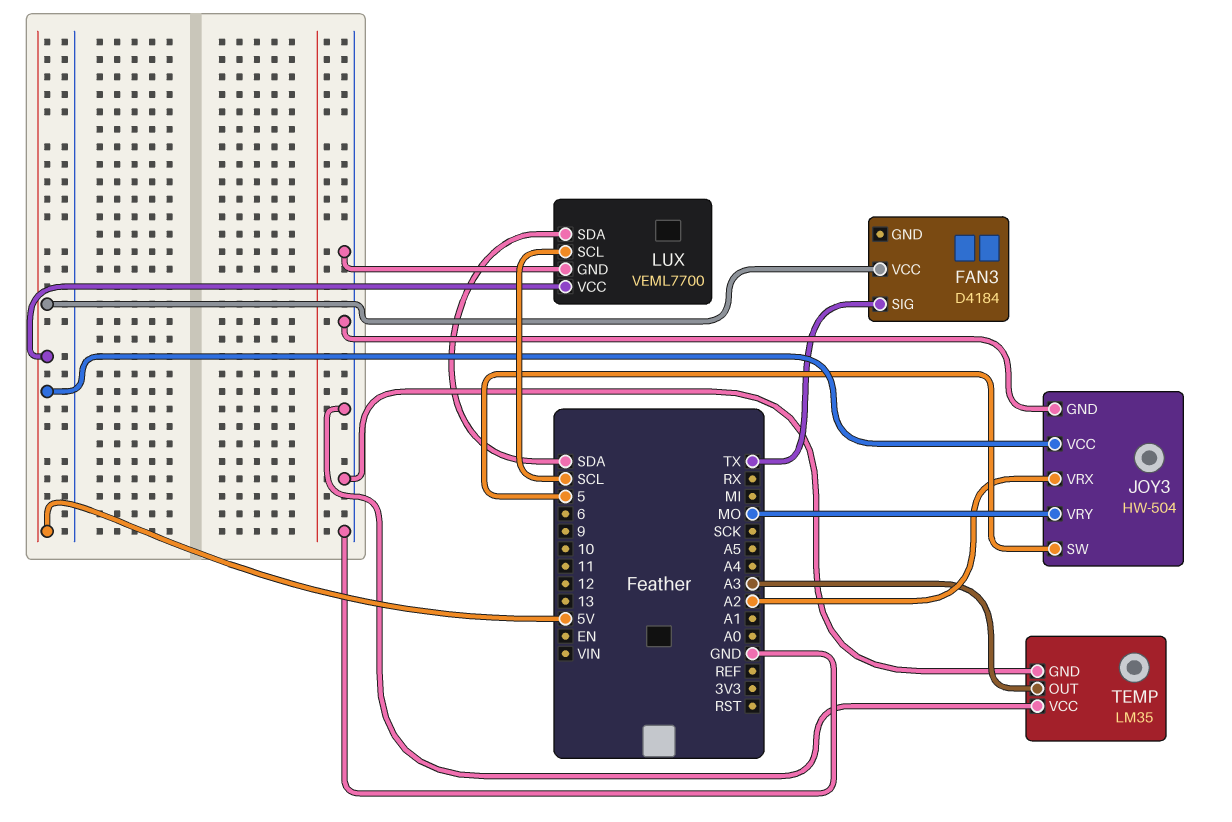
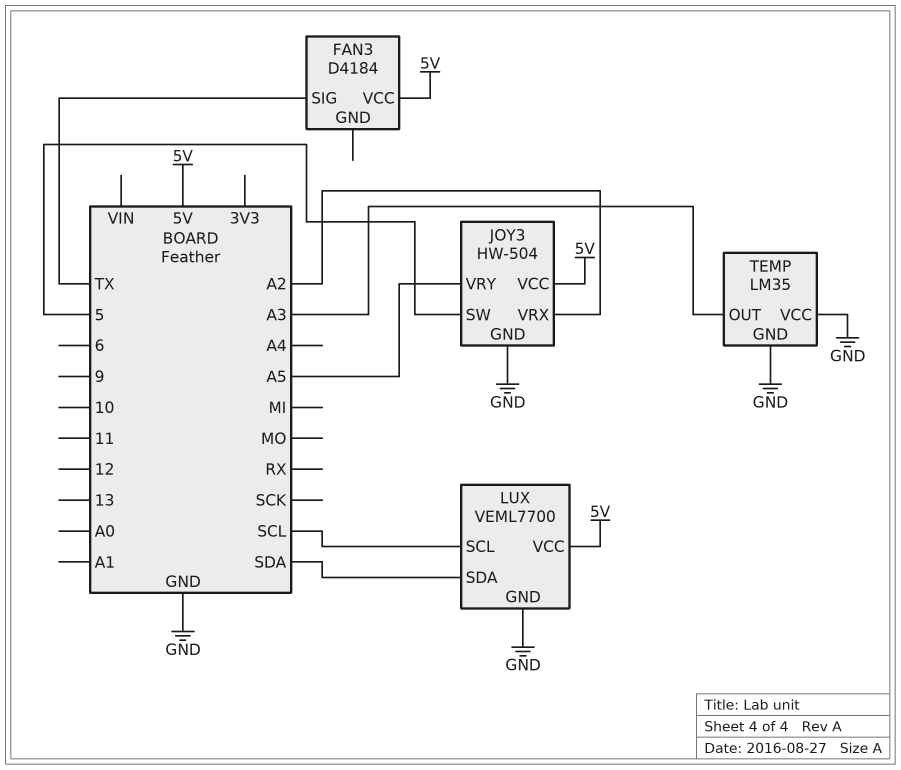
JOY3 pin VRY: MO -> A5

